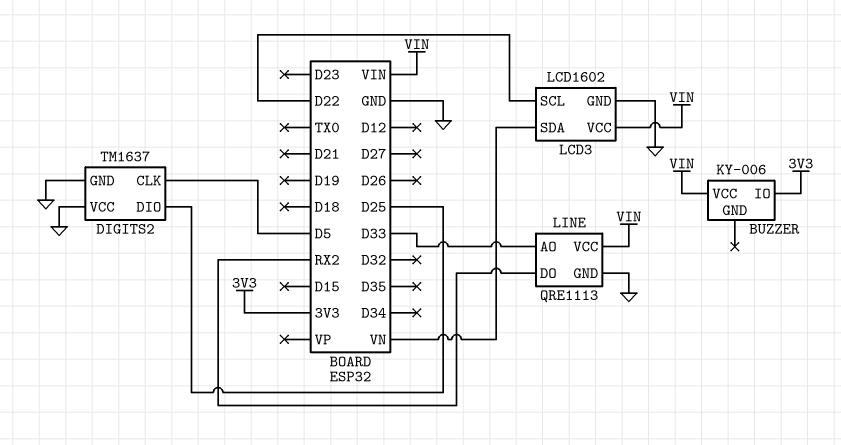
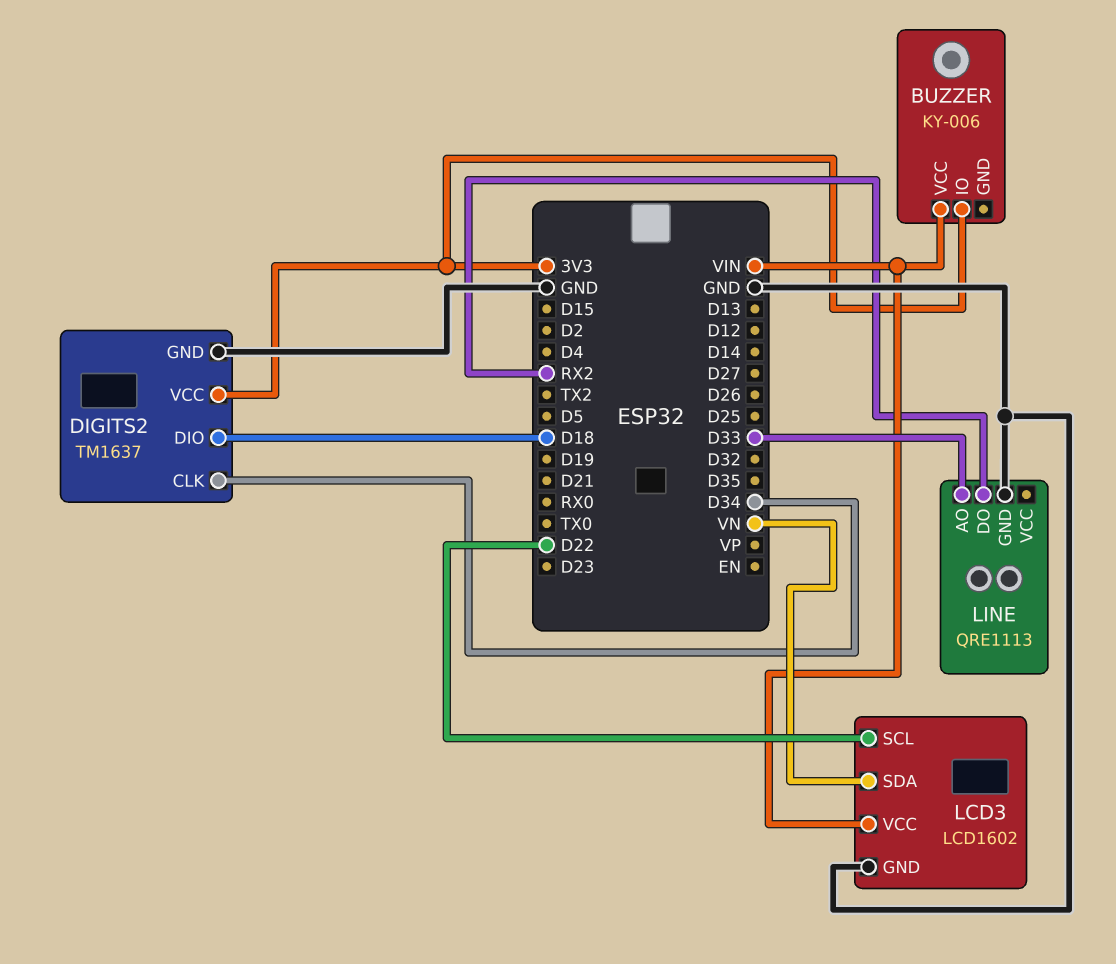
DIGITS2 pin CLK: D5 -> D34
DIGITS2 pin DIO: D25 -> D18
DIGITS2 pin VCC: GND -> 3V3
LINE pin VCC: VIN -> none

